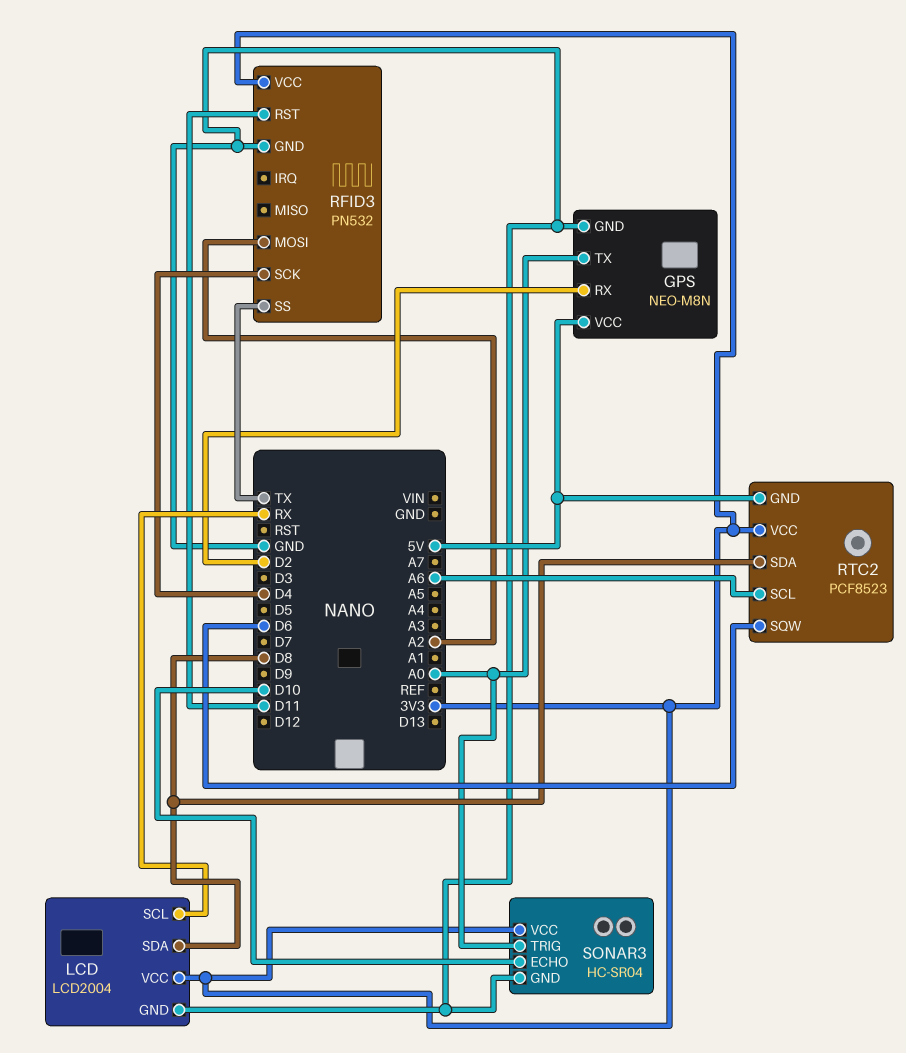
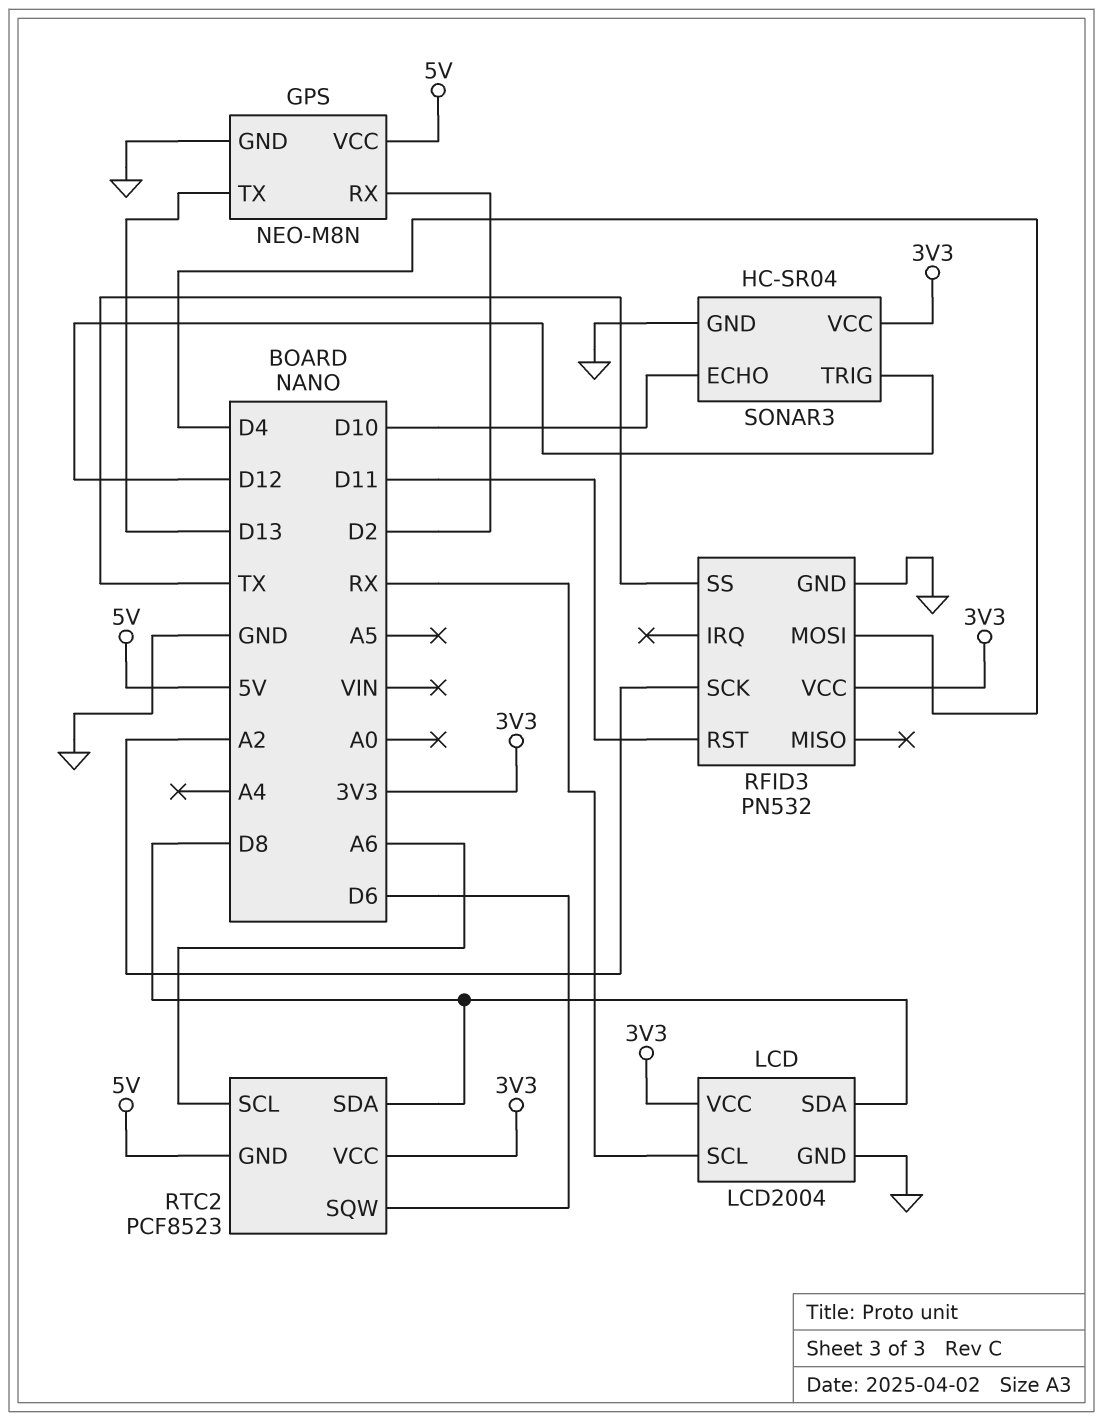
GPS pin TX: A0 -> D13
RFID3 pin MOSI: A2 -> D4
RFID3 pin SCK: D4 -> A2
SONAR3 pin TRIG: A0 -> D12

